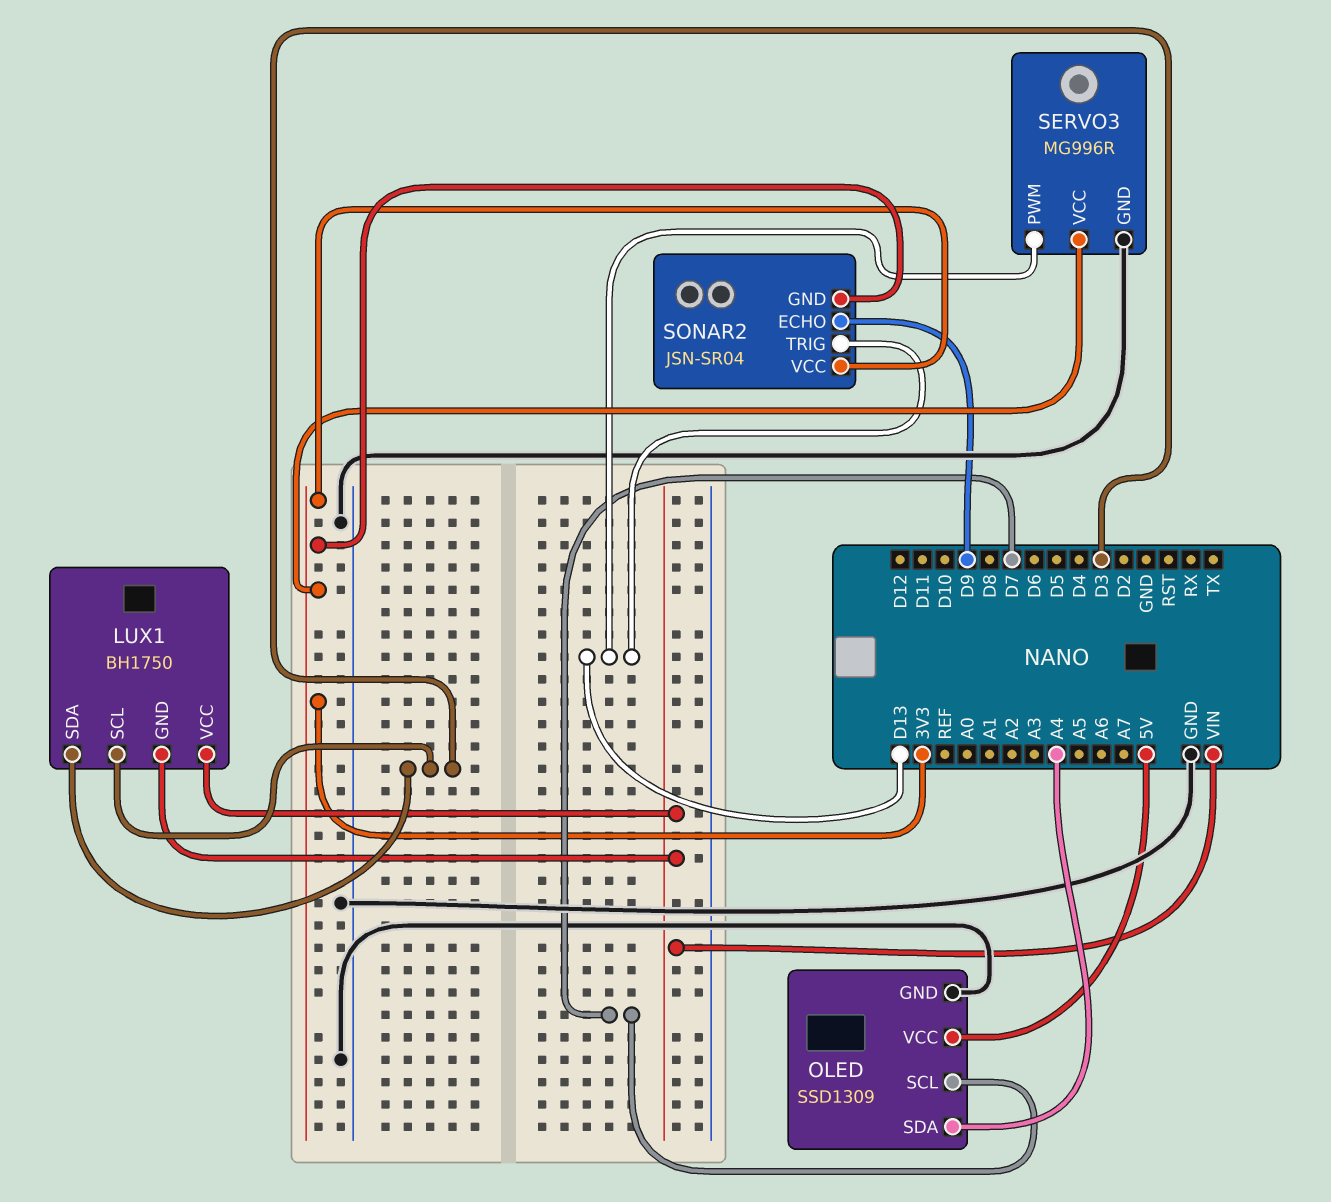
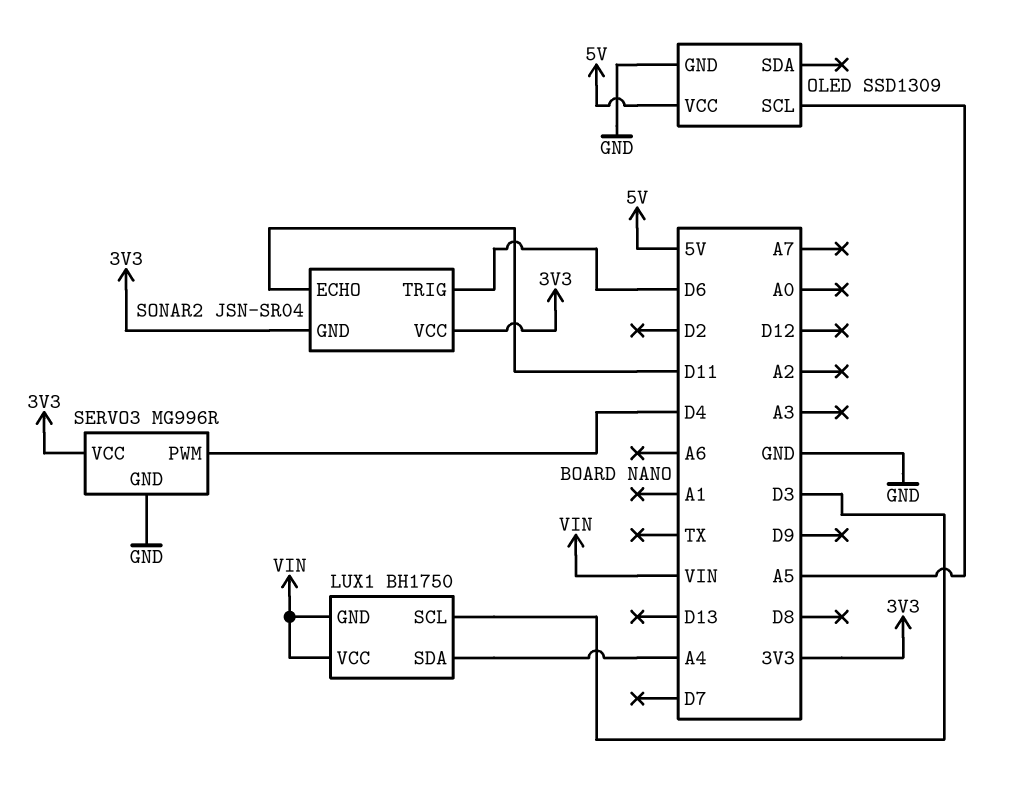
LUX1 pin SDA: D3 -> A4
OLED pin SCL: D7 -> A5
OLED pin SDA: A4 -> none
SERVO3 pin PWM: D13 -> D4
SONAR2 pin ECHO: D9 -> D11
SONAR2 pin TRIG: D13 -> D6

